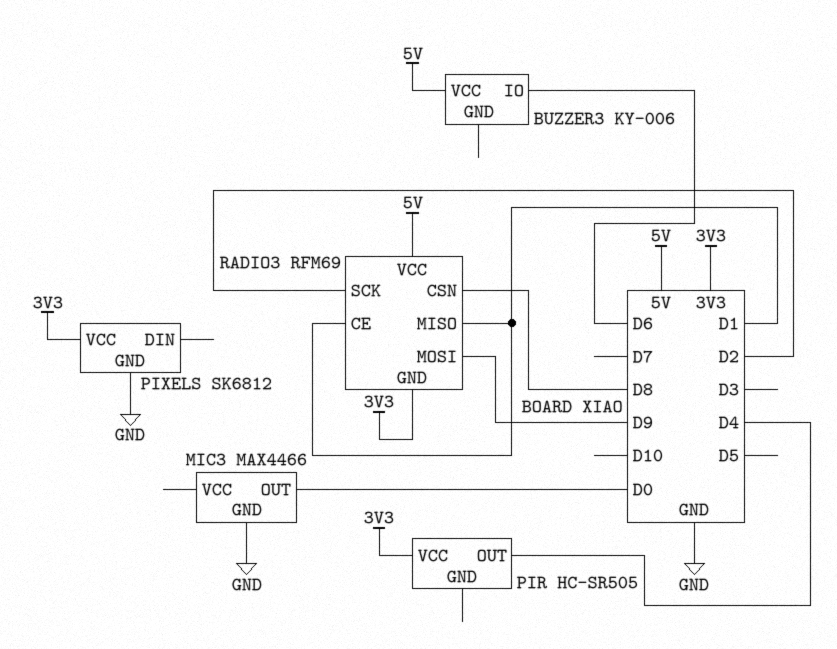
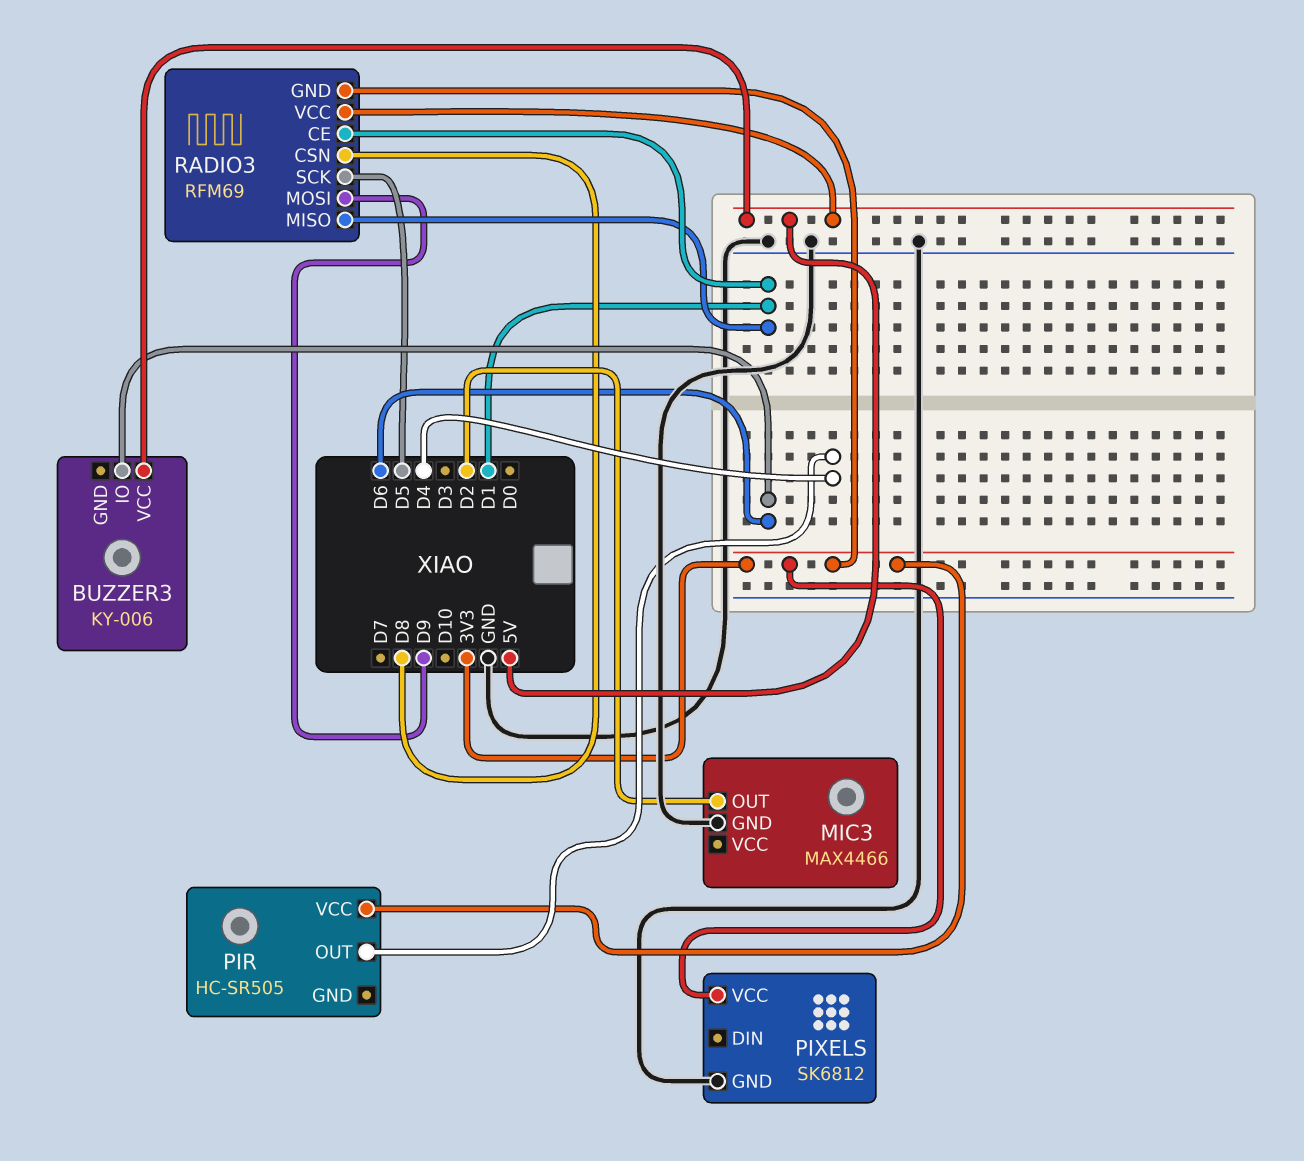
MIC3 pin OUT: D0 -> D2
RADIO3 pin SCK: D2 -> D5

